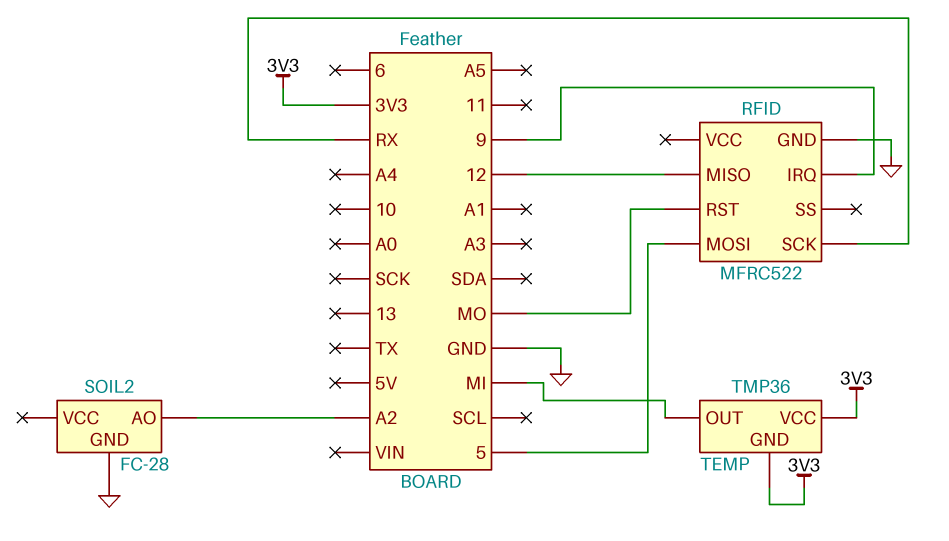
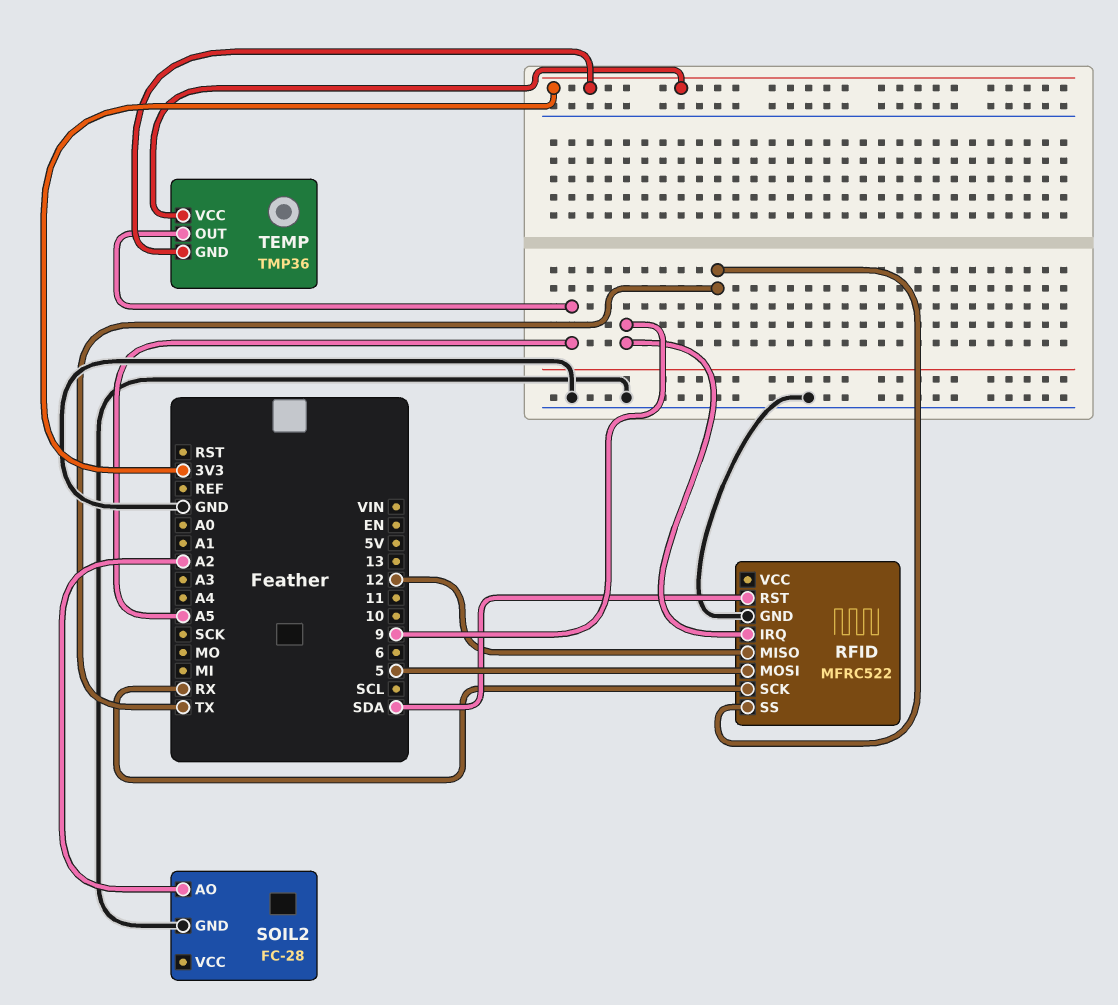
RFID pin RST: MO -> SDA
RFID pin SS: none -> TX
TEMP pin OUT: MI -> A5

